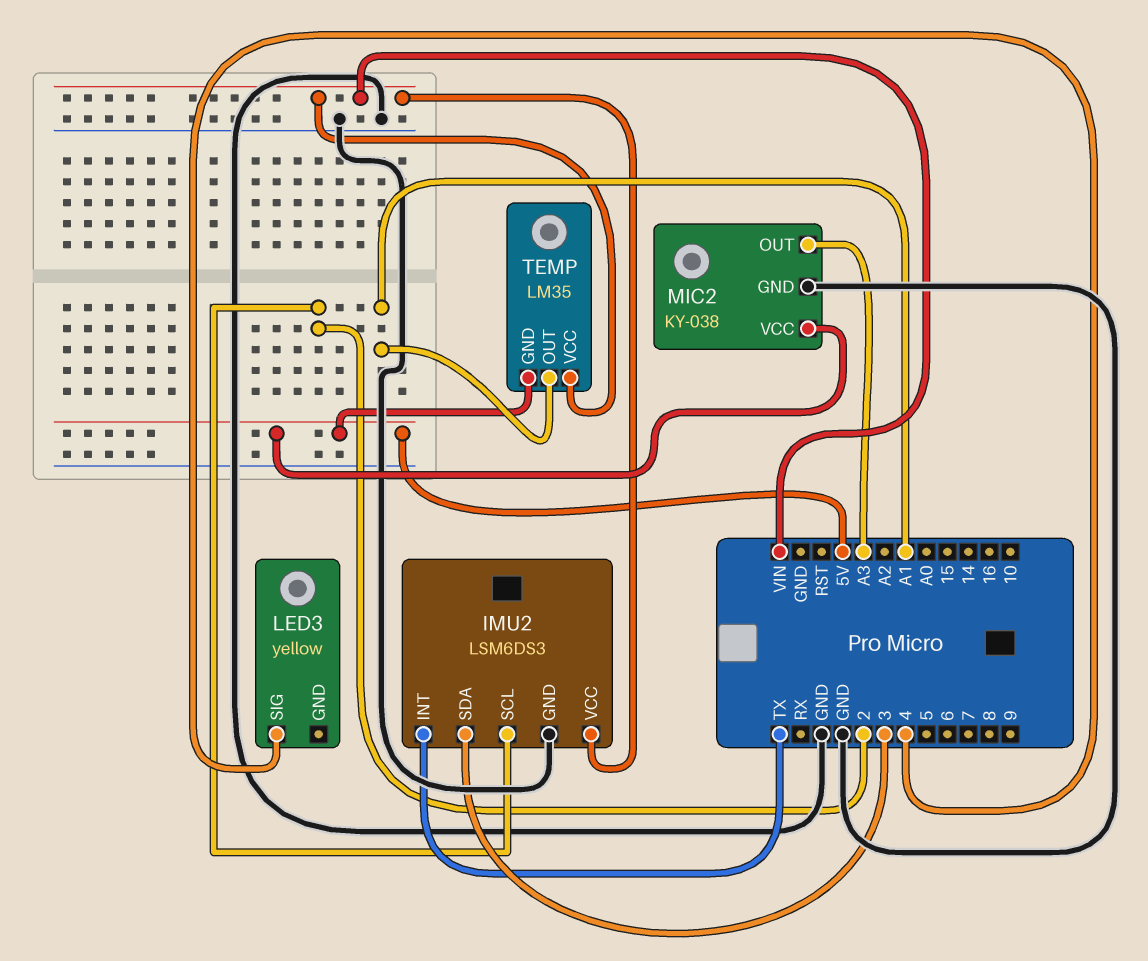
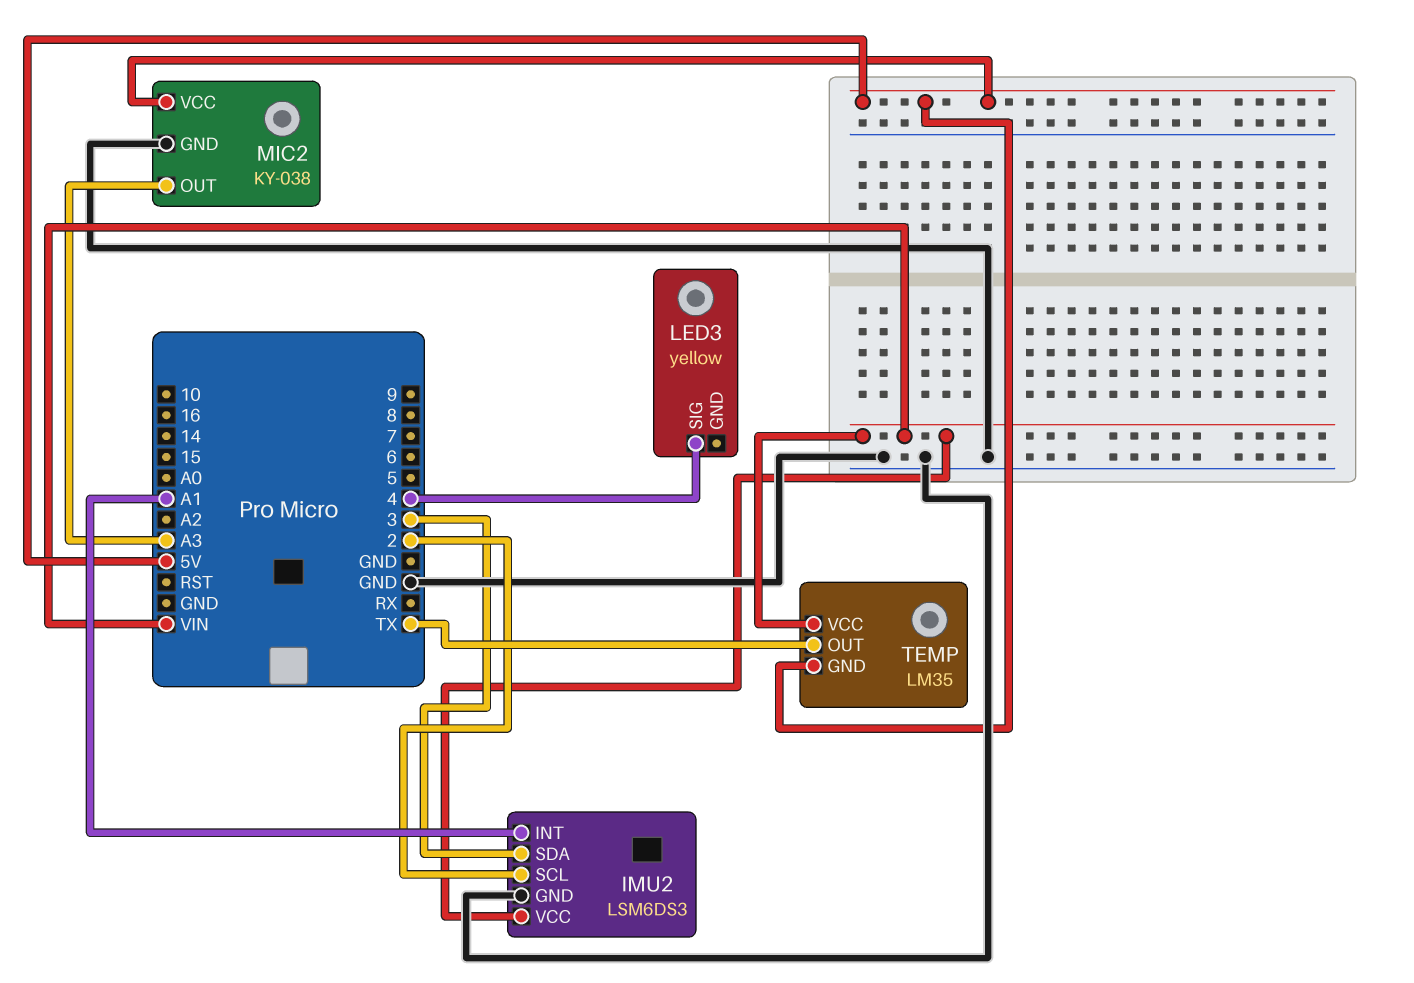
IMU2 pin INT: TX -> A1
TEMP pin OUT: A1 -> TX

